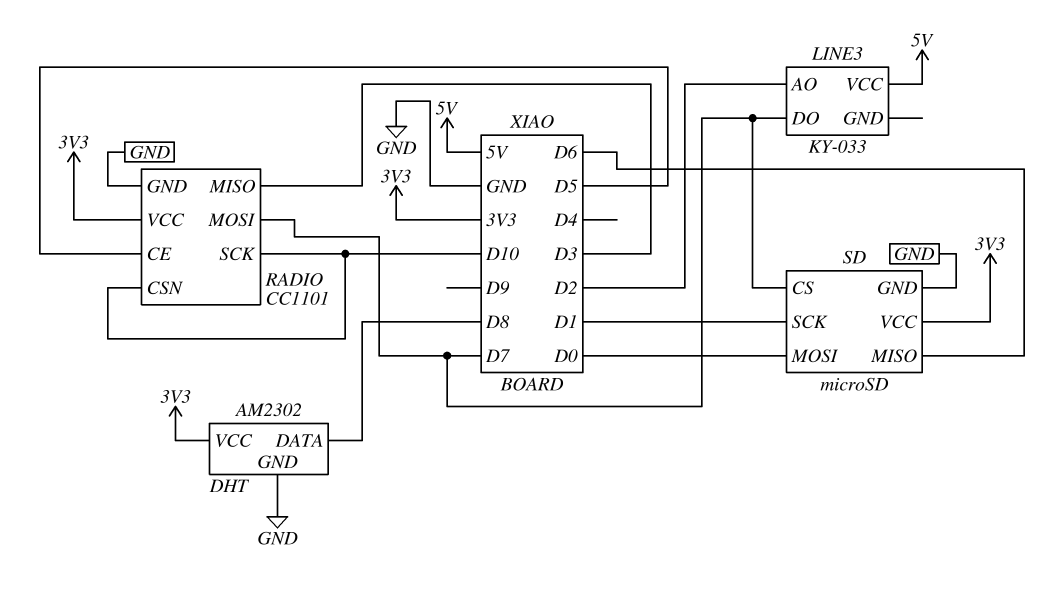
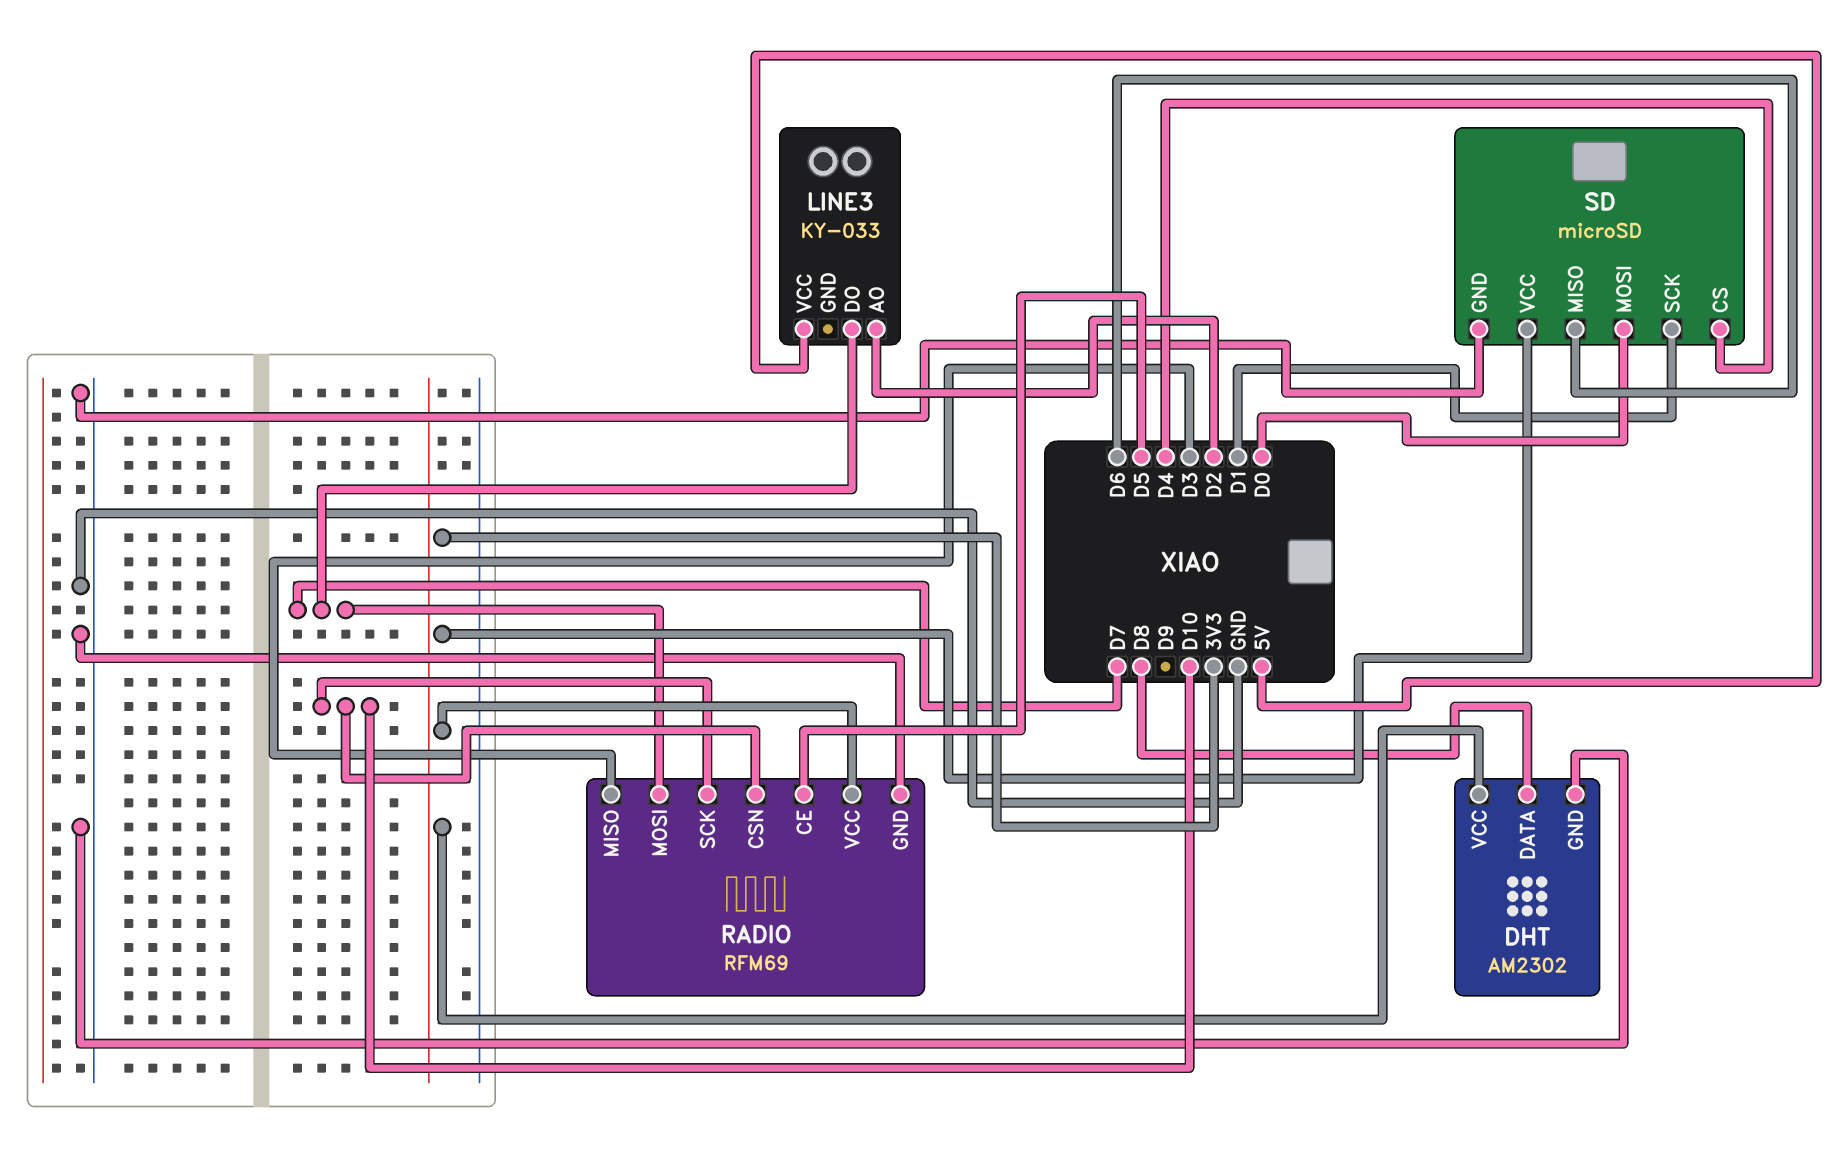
RADIO: CC1101 -> RFM69
SD pin CS: D7 -> D4

